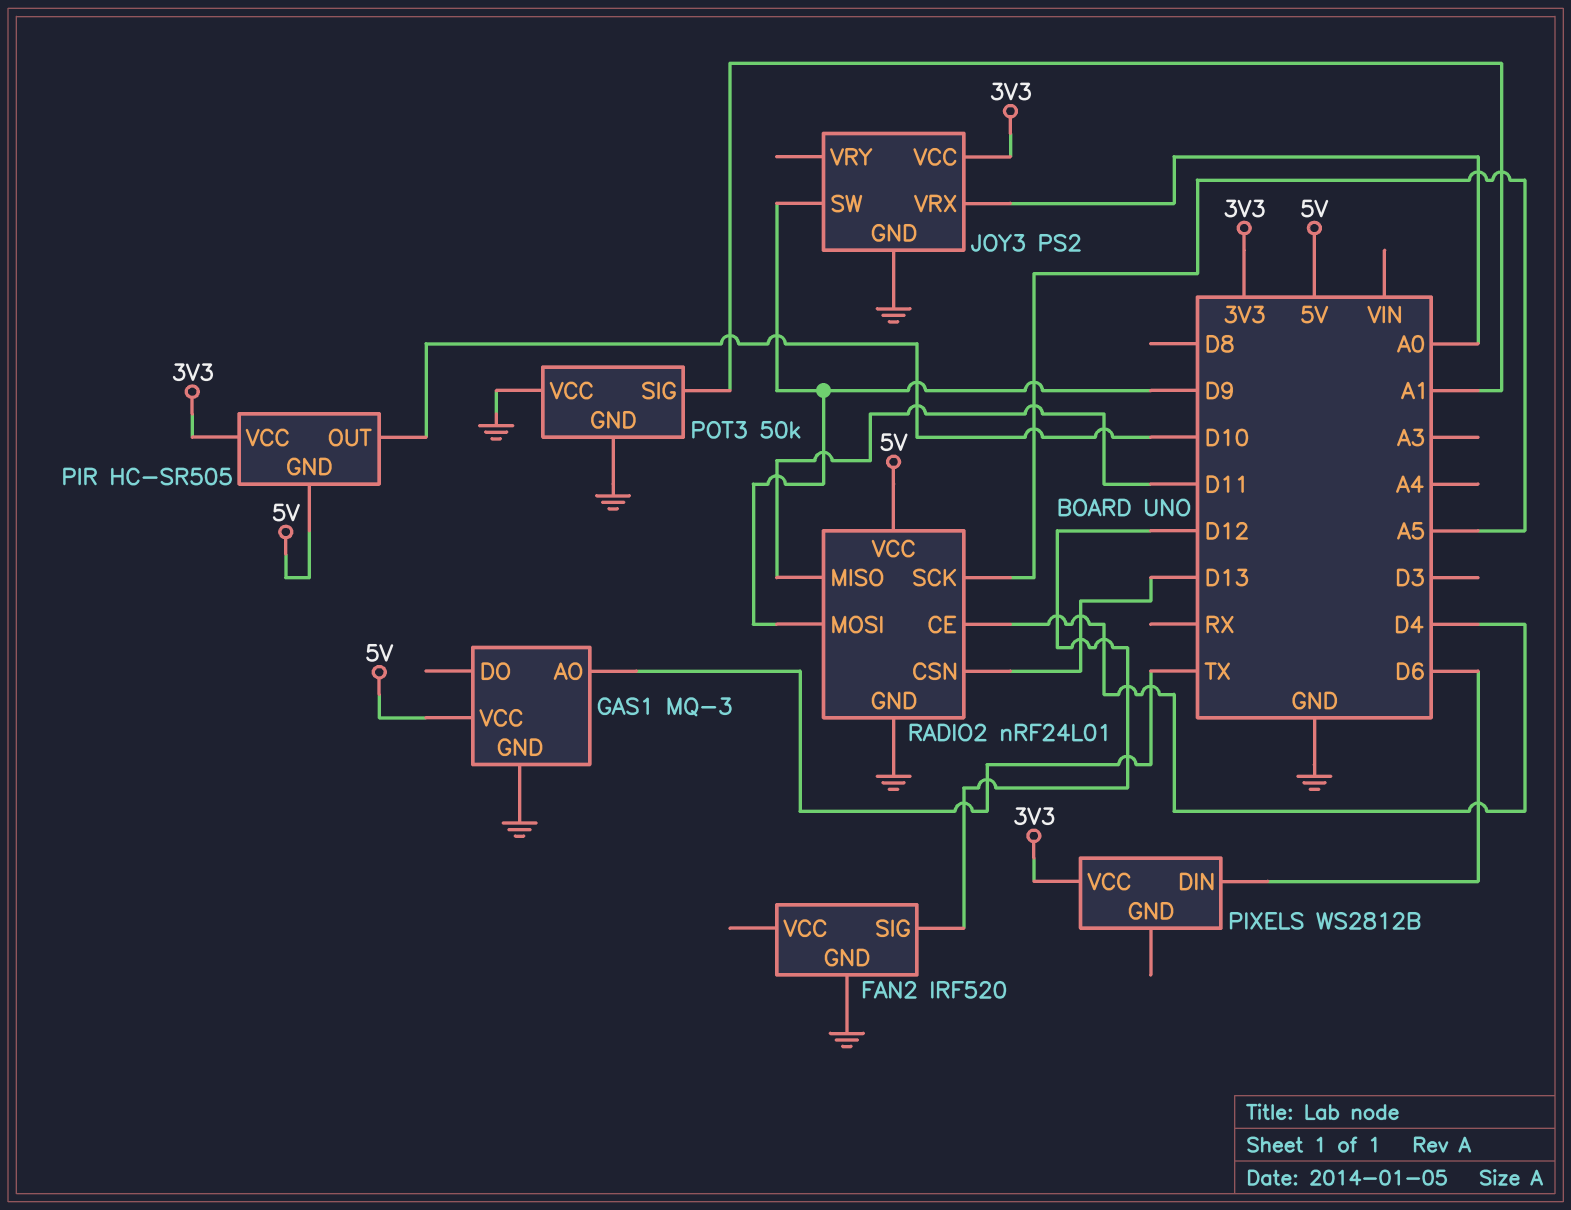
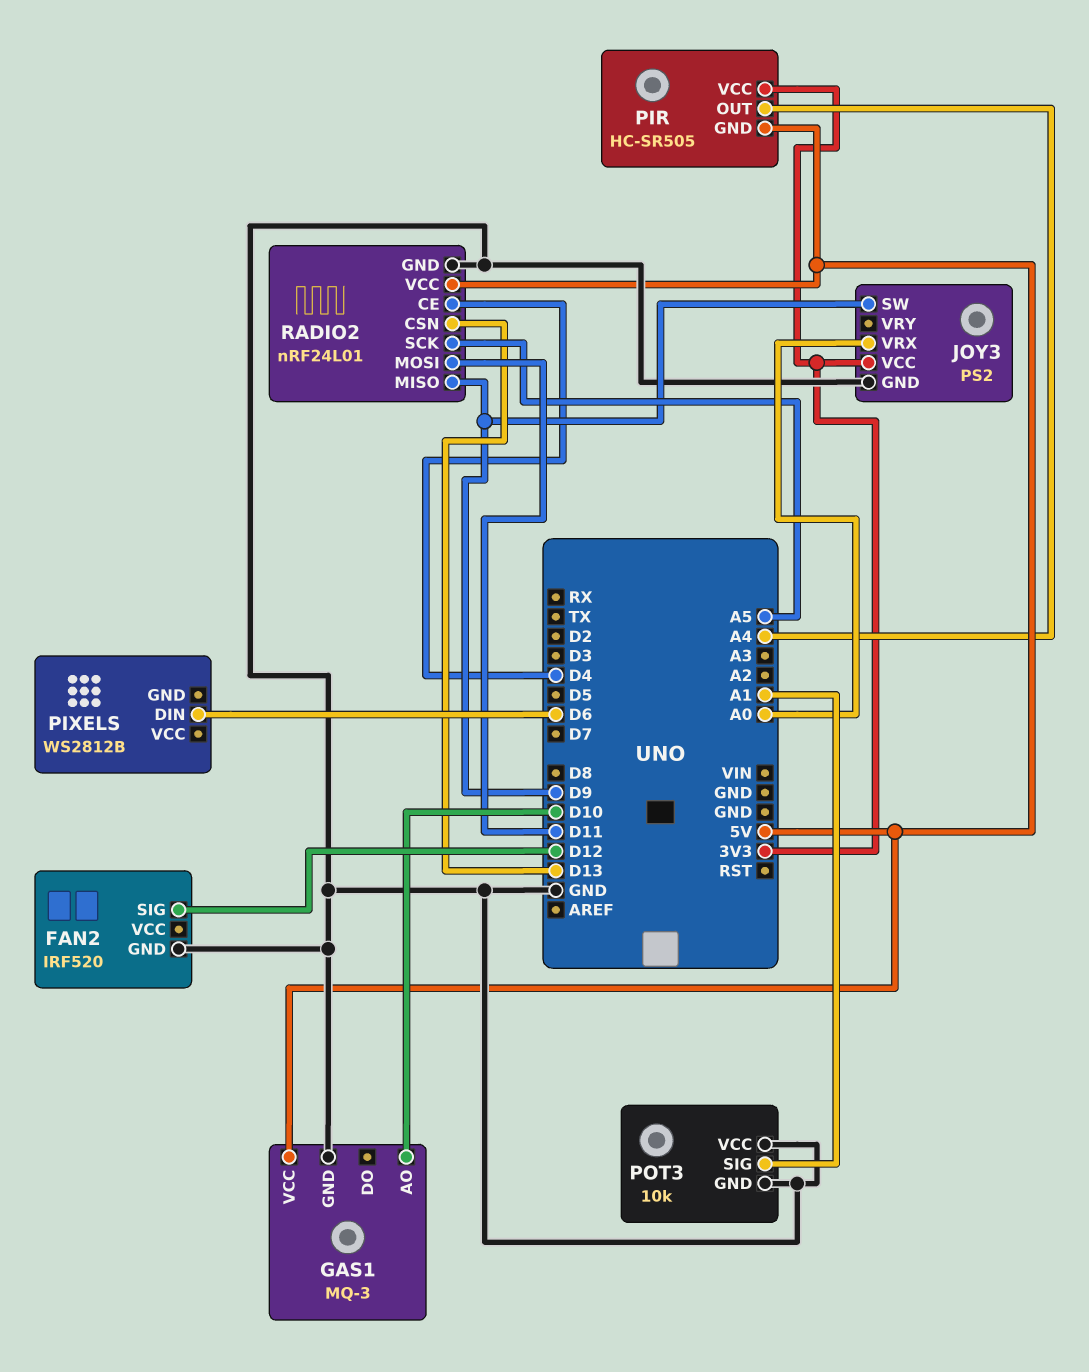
GAS1 pin AO: TX -> D10
PIR pin OUT: D10 -> A4
PIXELS pin VCC: 3V3 -> none
POT3: 50k -> 10k
RADIO2 pin MISO: D11 -> D9
RADIO2 pin MOSI: D9 -> D11

